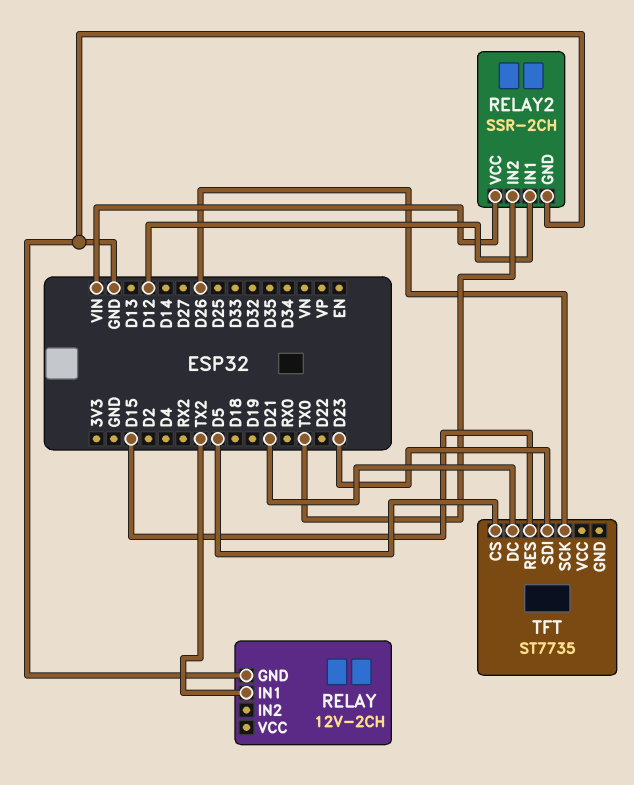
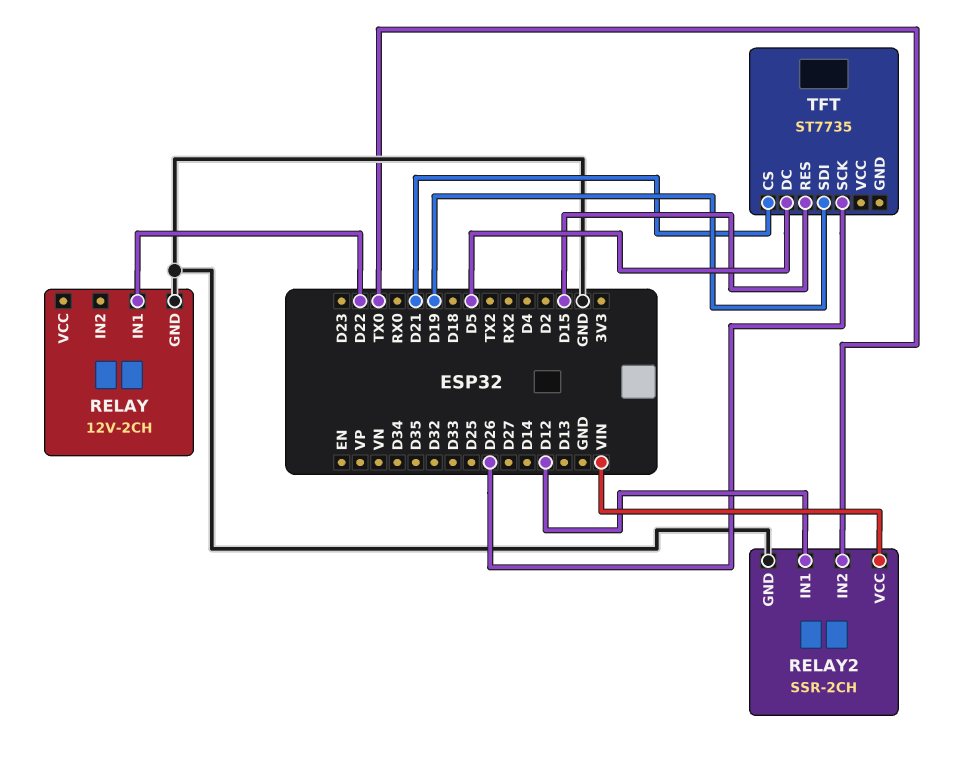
RELAY pin IN1: TX2 -> D22
TFT pin CS: D5 -> D21
TFT pin DC: D21 -> D5
TFT pin SDI: D23 -> D19

